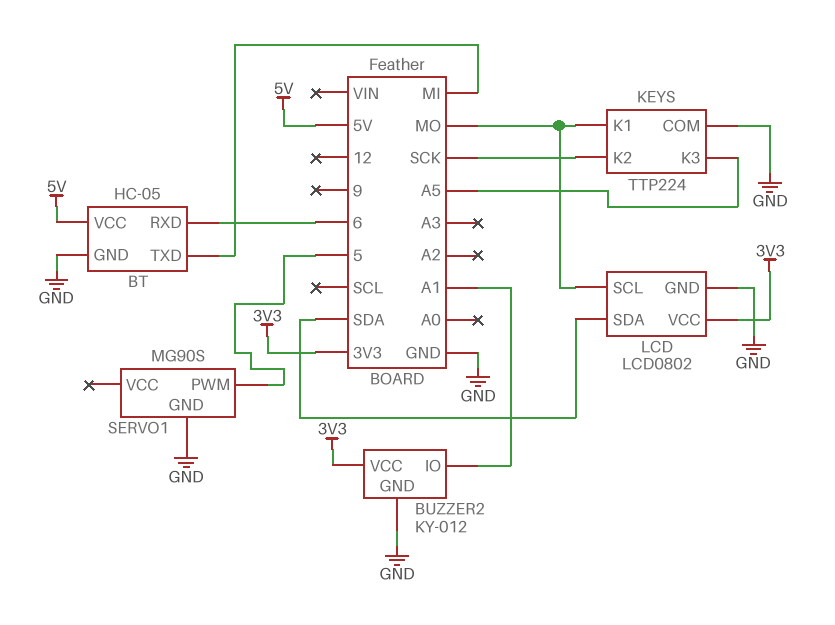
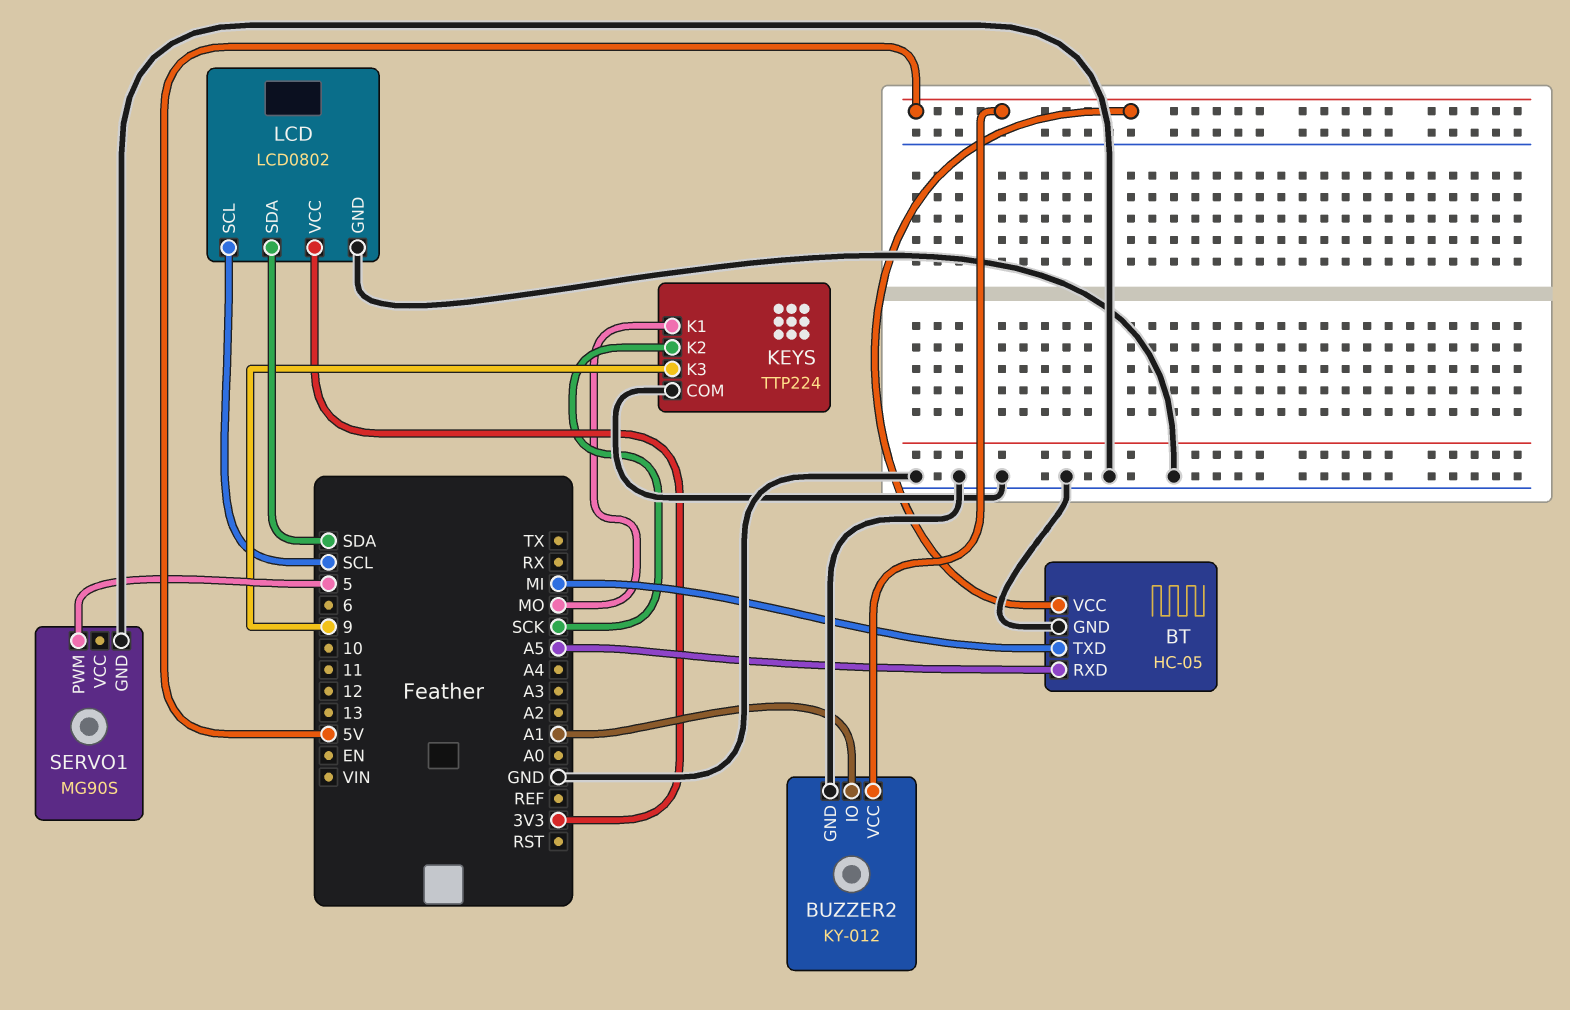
BT pin RXD: 6 -> A5
BUZZER2 pin VCC: 3V3 -> 5V
KEYS pin K3: A5 -> 9
LCD pin SCL: MO -> SCL

